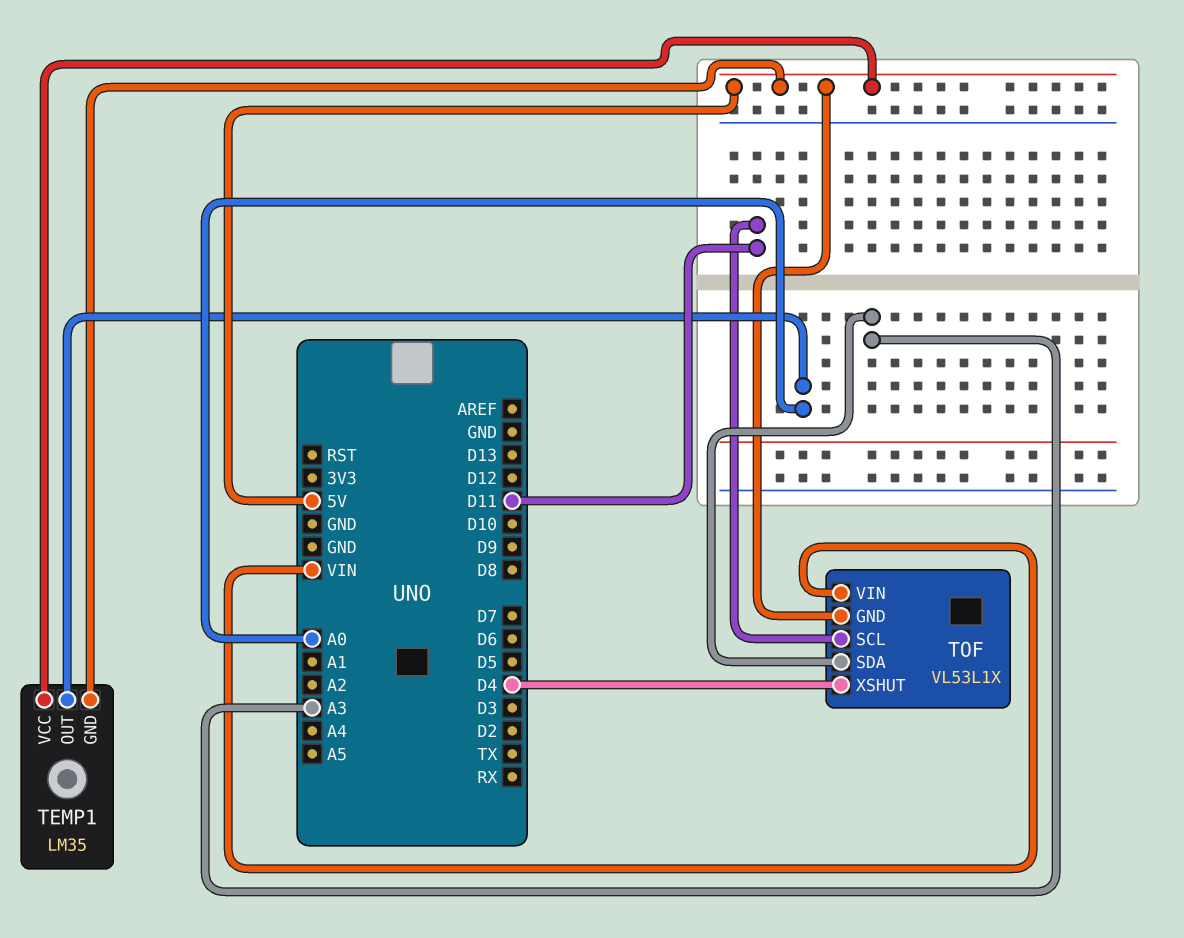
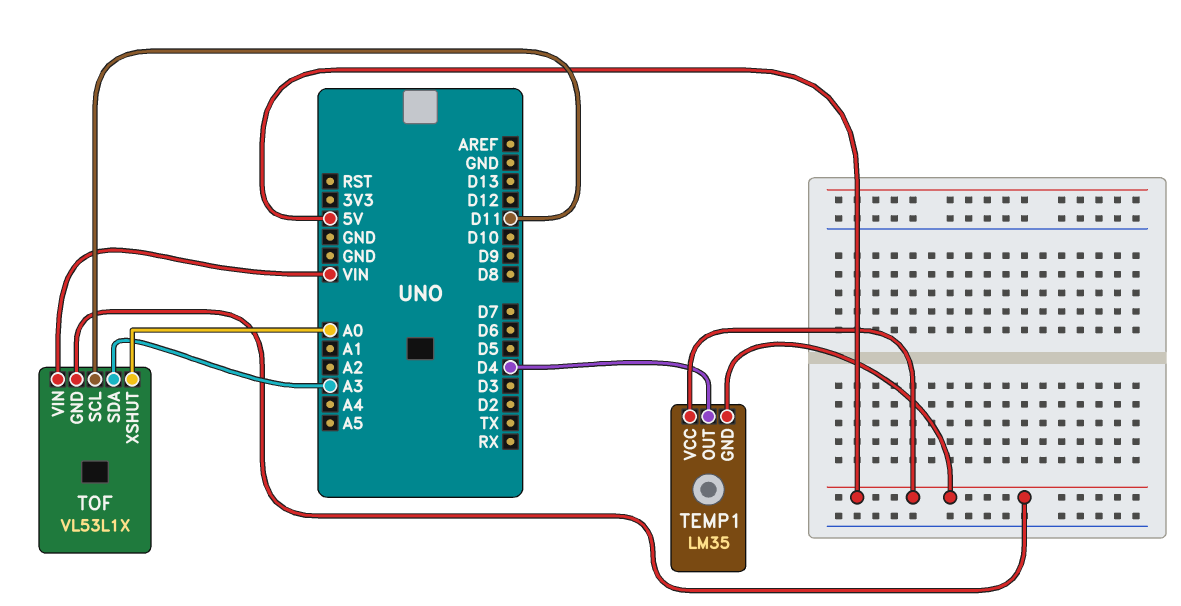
TEMP1 pin OUT: A0 -> D4
TOF pin XSHUT: D4 -> A0

